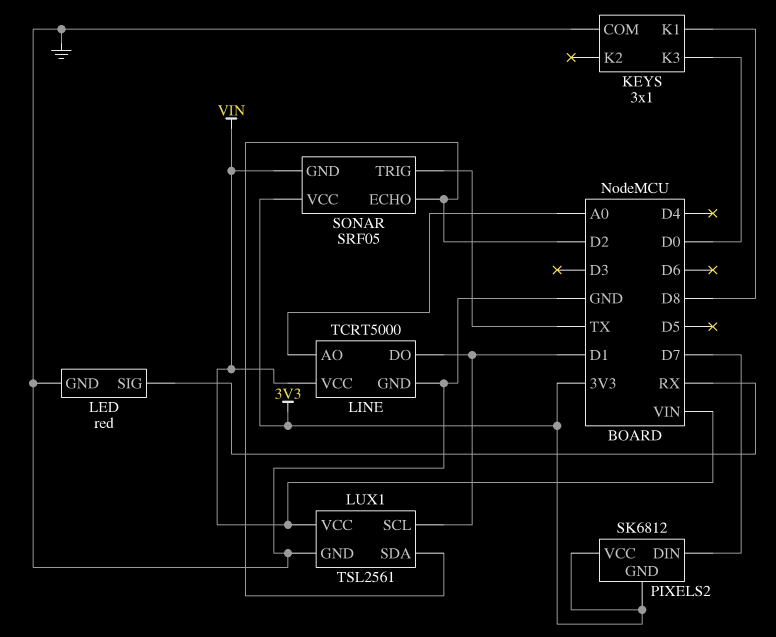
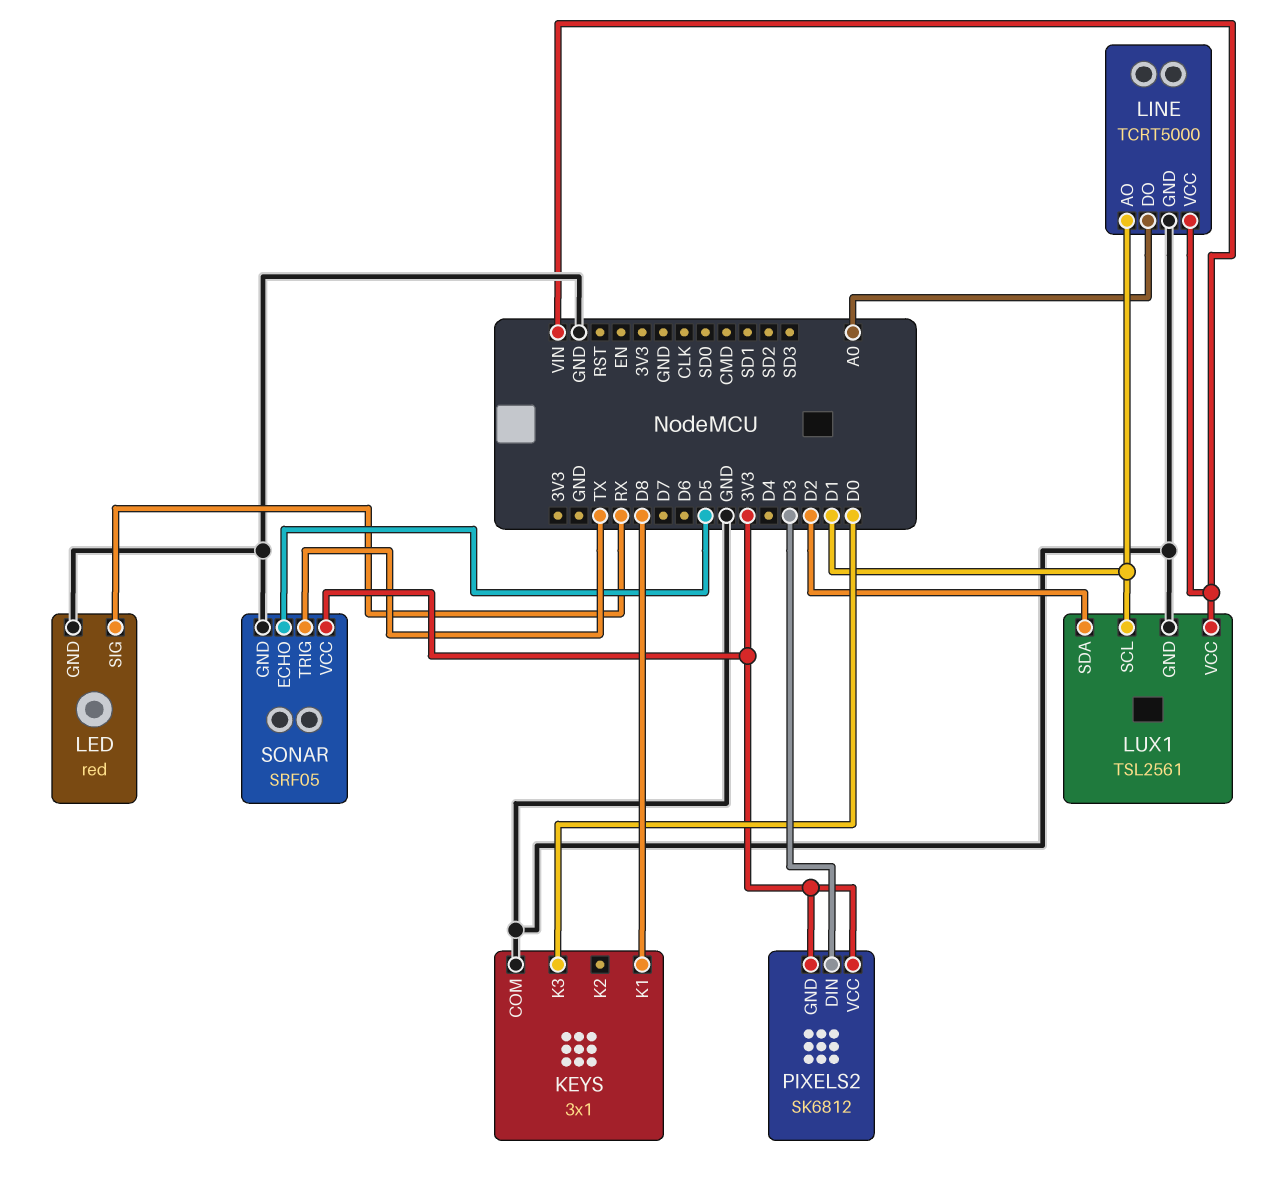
LINE pin AO: A0 -> D1
LINE pin DO: D1 -> A0
PIXELS2 pin DIN: D7 -> D3
SONAR pin ECHO: D2 -> D5
SONAR pin GND: VIN -> GND

